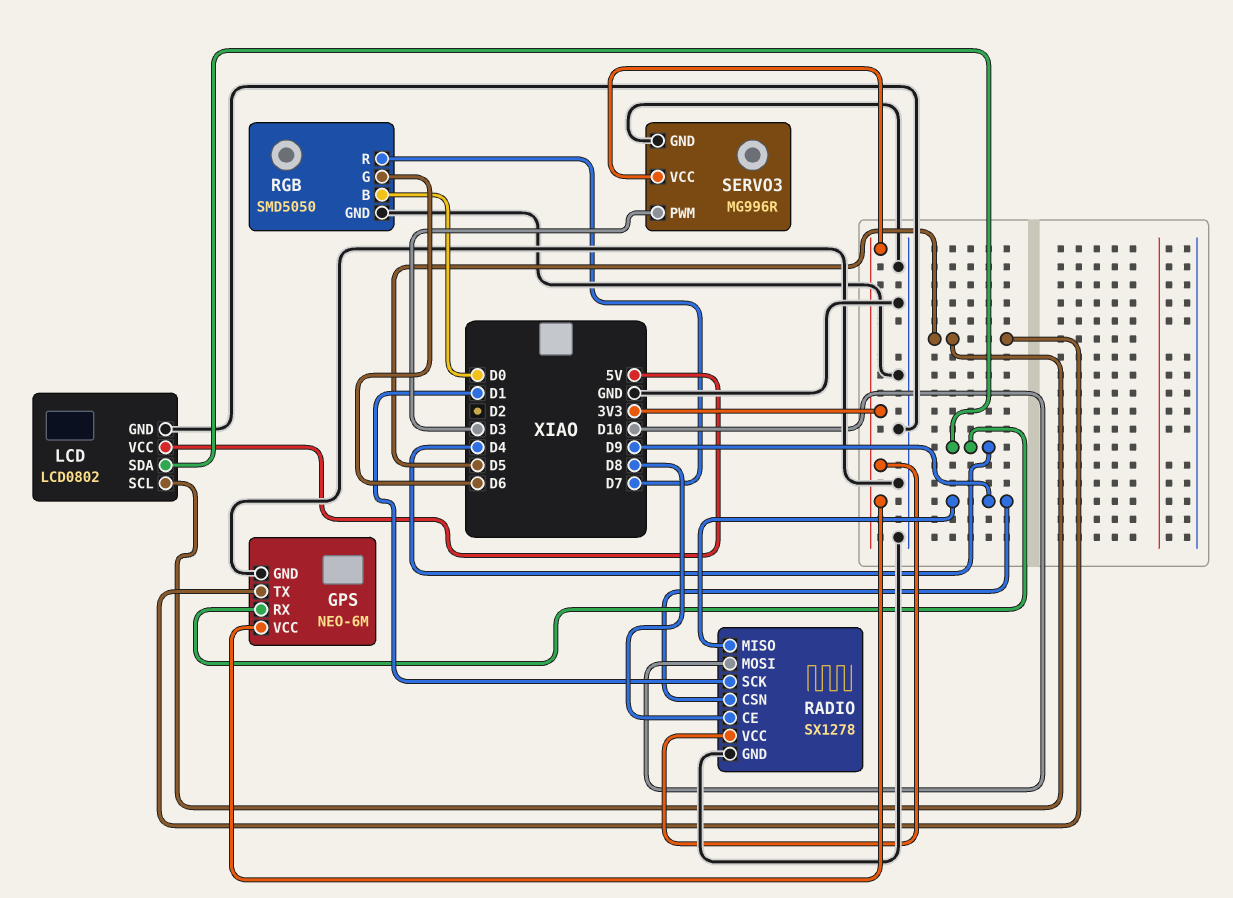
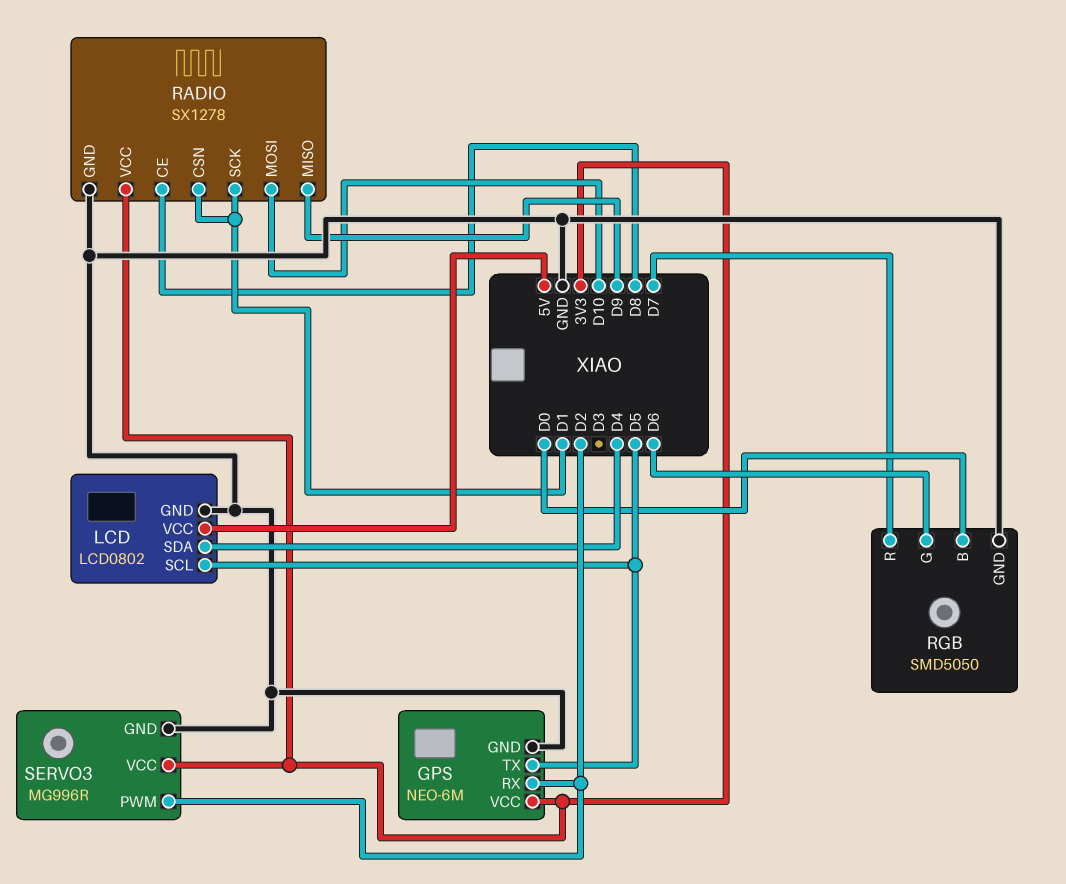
GPS pin RX: D4 -> D2
RADIO pin CSN: D9 -> D1
SERVO3 pin PWM: D3 -> D2

